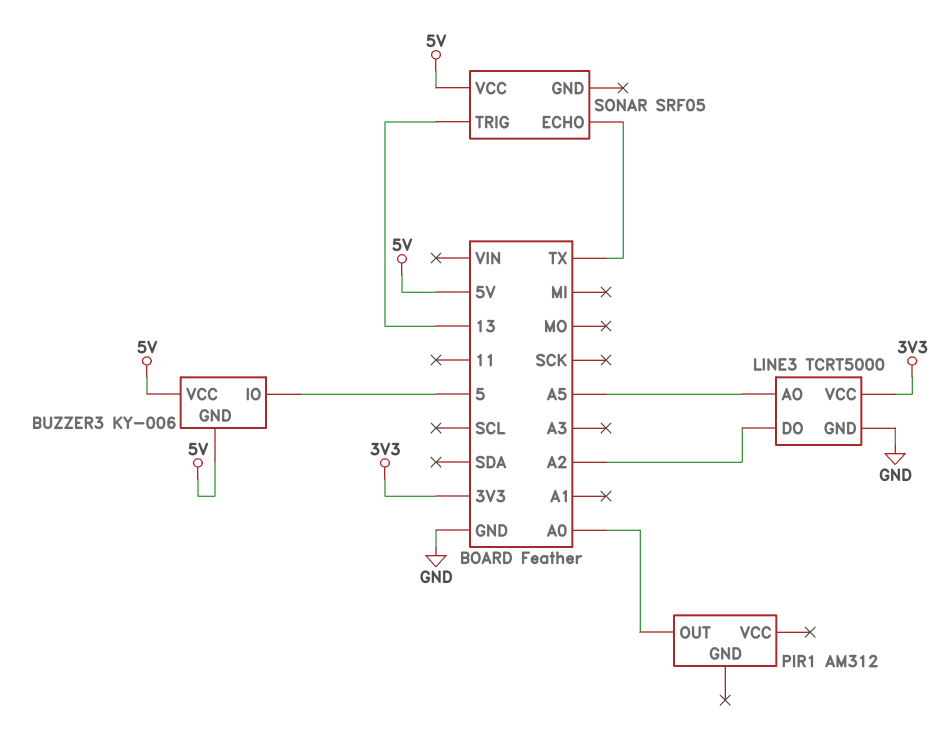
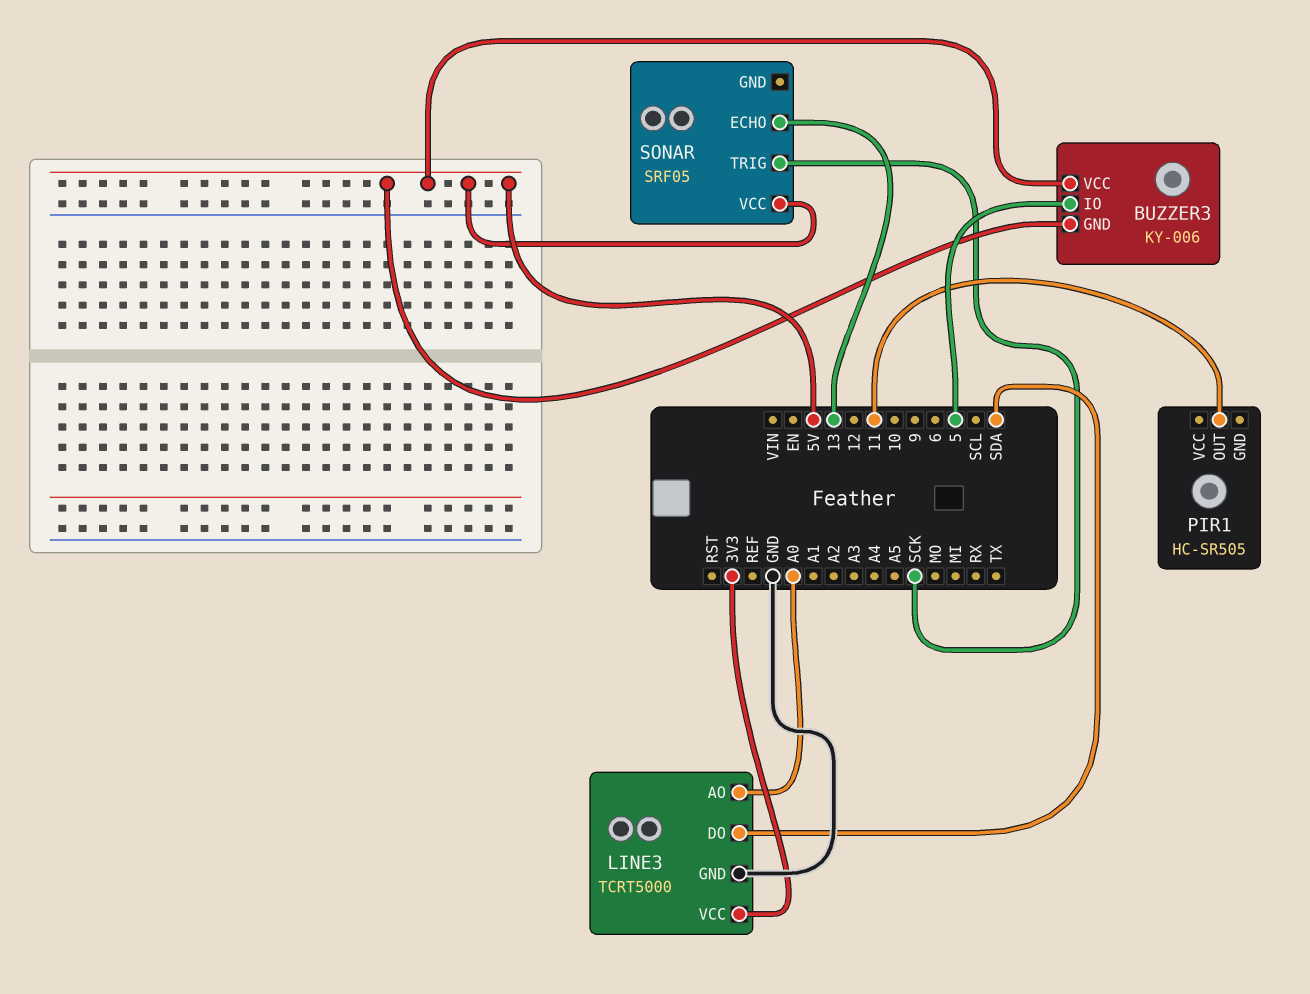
LINE3 pin AO: A5 -> A0
LINE3 pin DO: A2 -> SDA
PIR1: AM312 -> HC-SR505
PIR1 pin OUT: A0 -> 11
SONAR pin ECHO: TX -> 13
SONAR pin TRIG: 13 -> SCK

